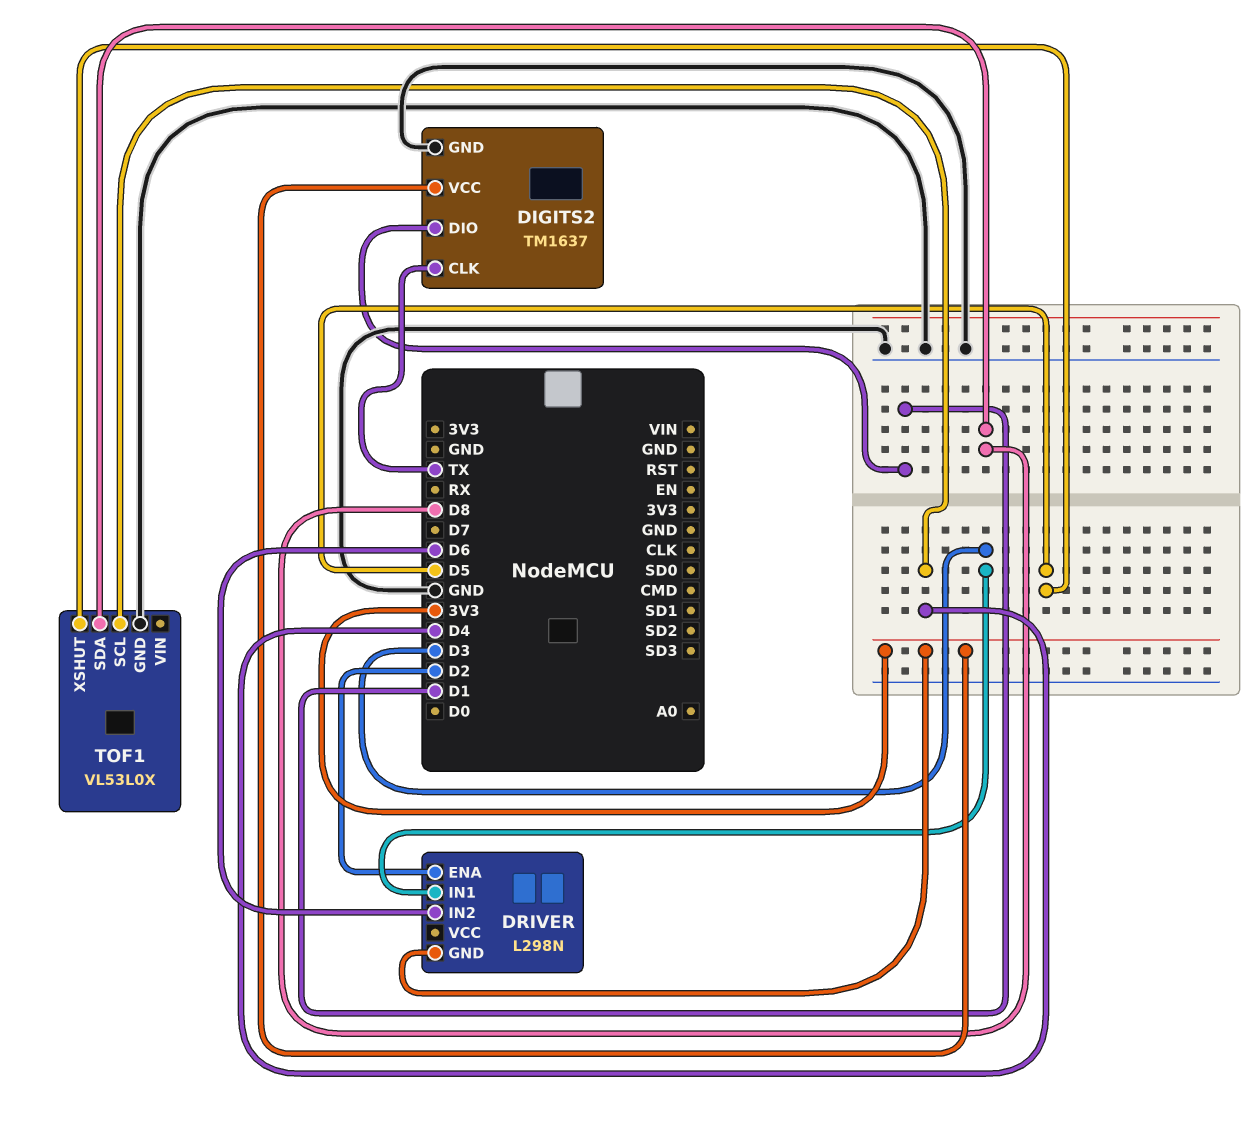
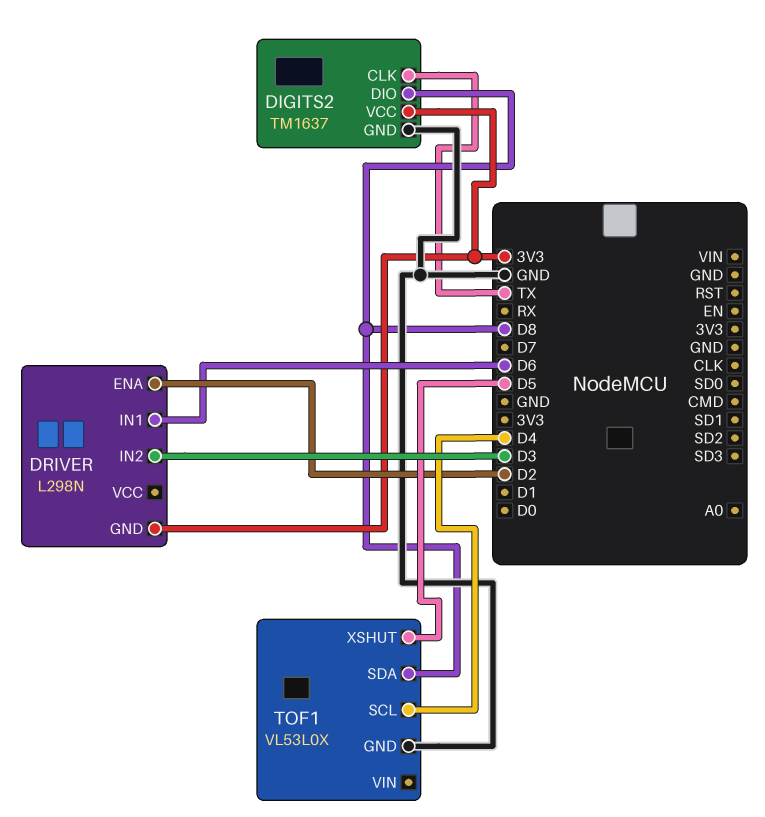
DIGITS2 pin DIO: D1 -> D8
DRIVER pin IN1: D3 -> D6
DRIVER pin IN2: D6 -> D3

